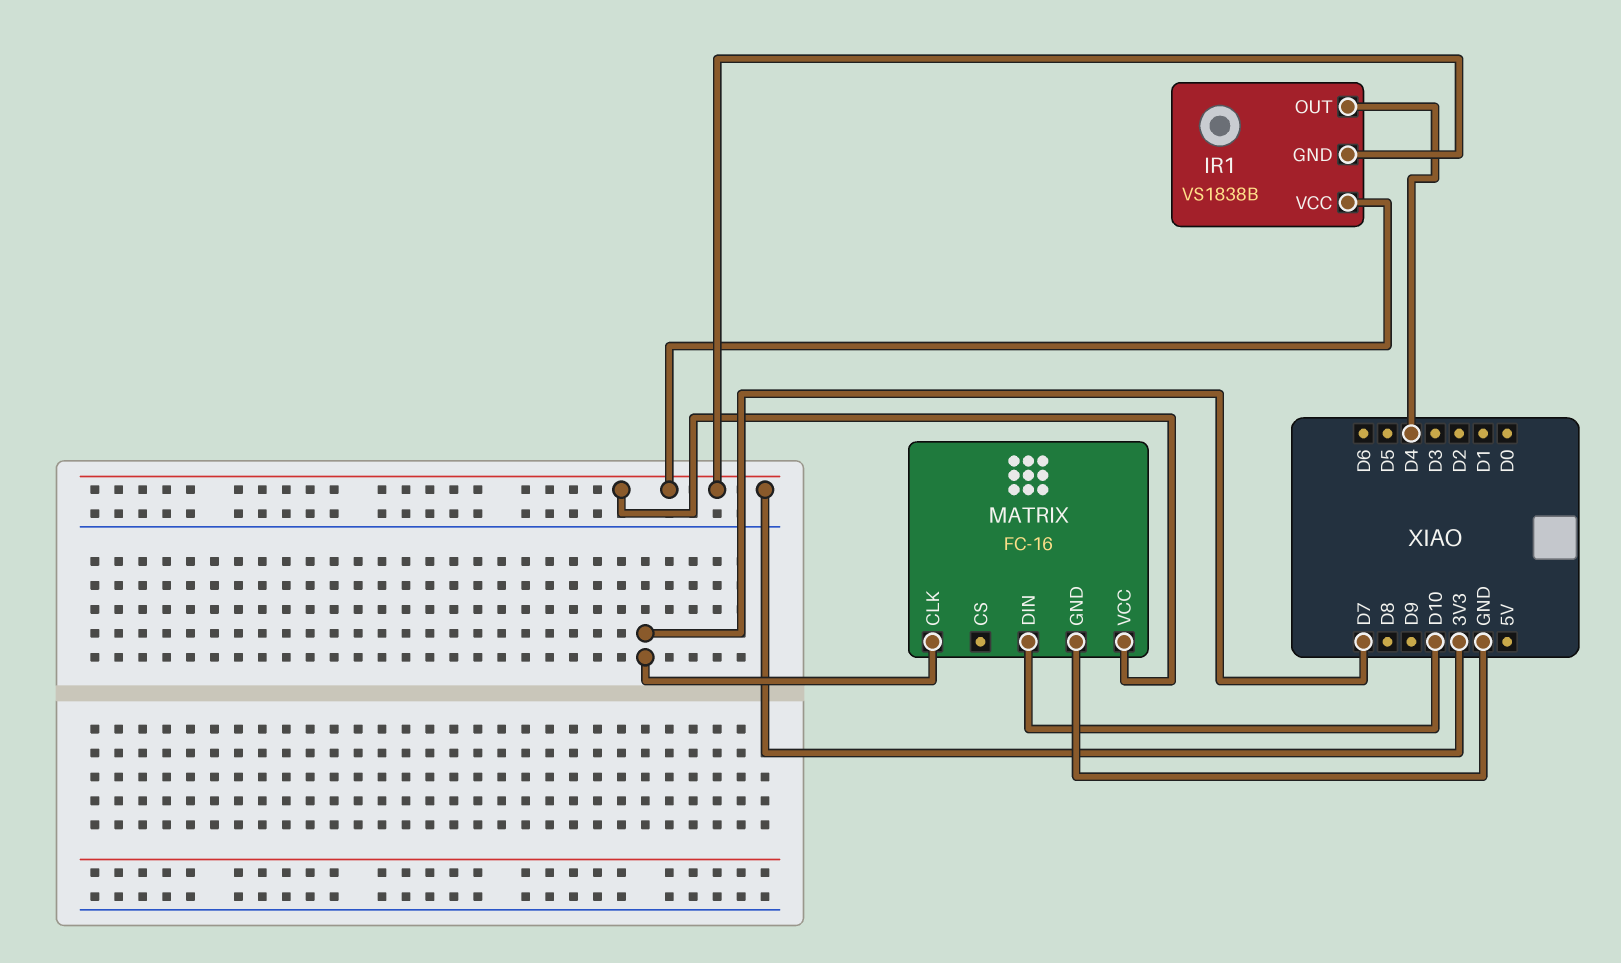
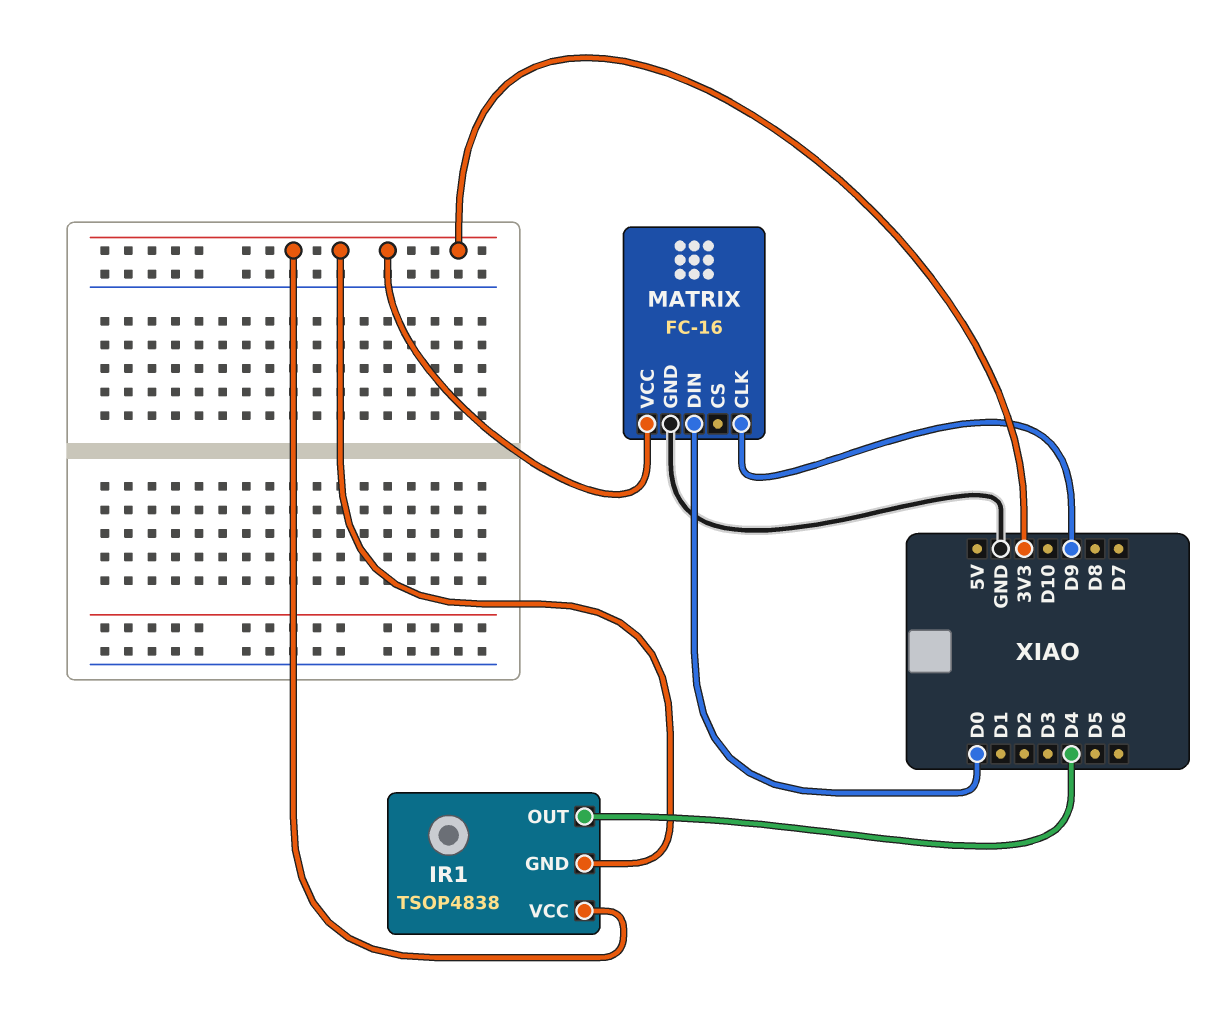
IR1: VS1838B -> TSOP4838
MATRIX pin CLK: D7 -> D9
MATRIX pin DIN: D10 -> D0

